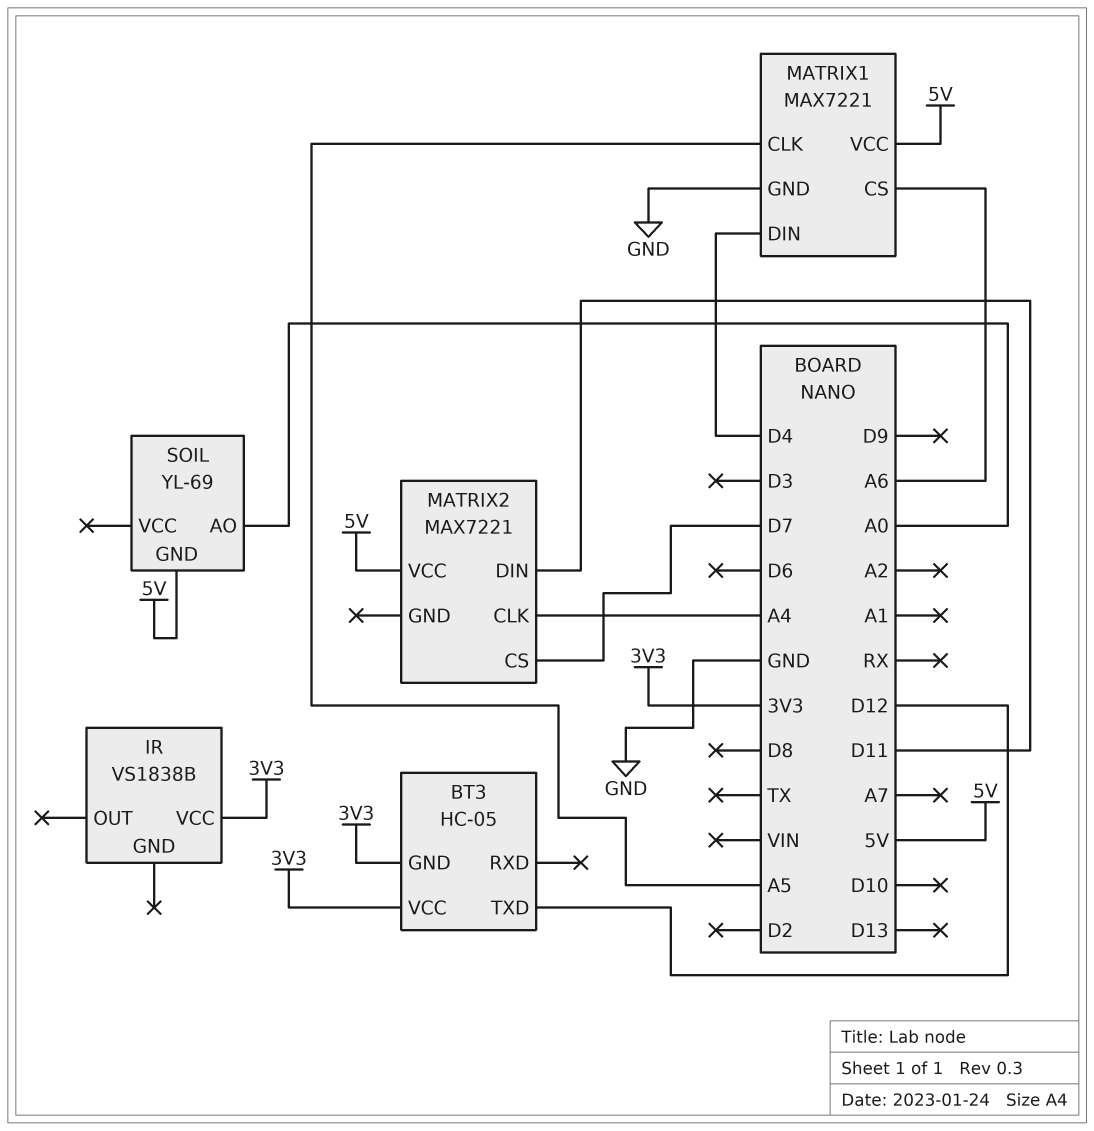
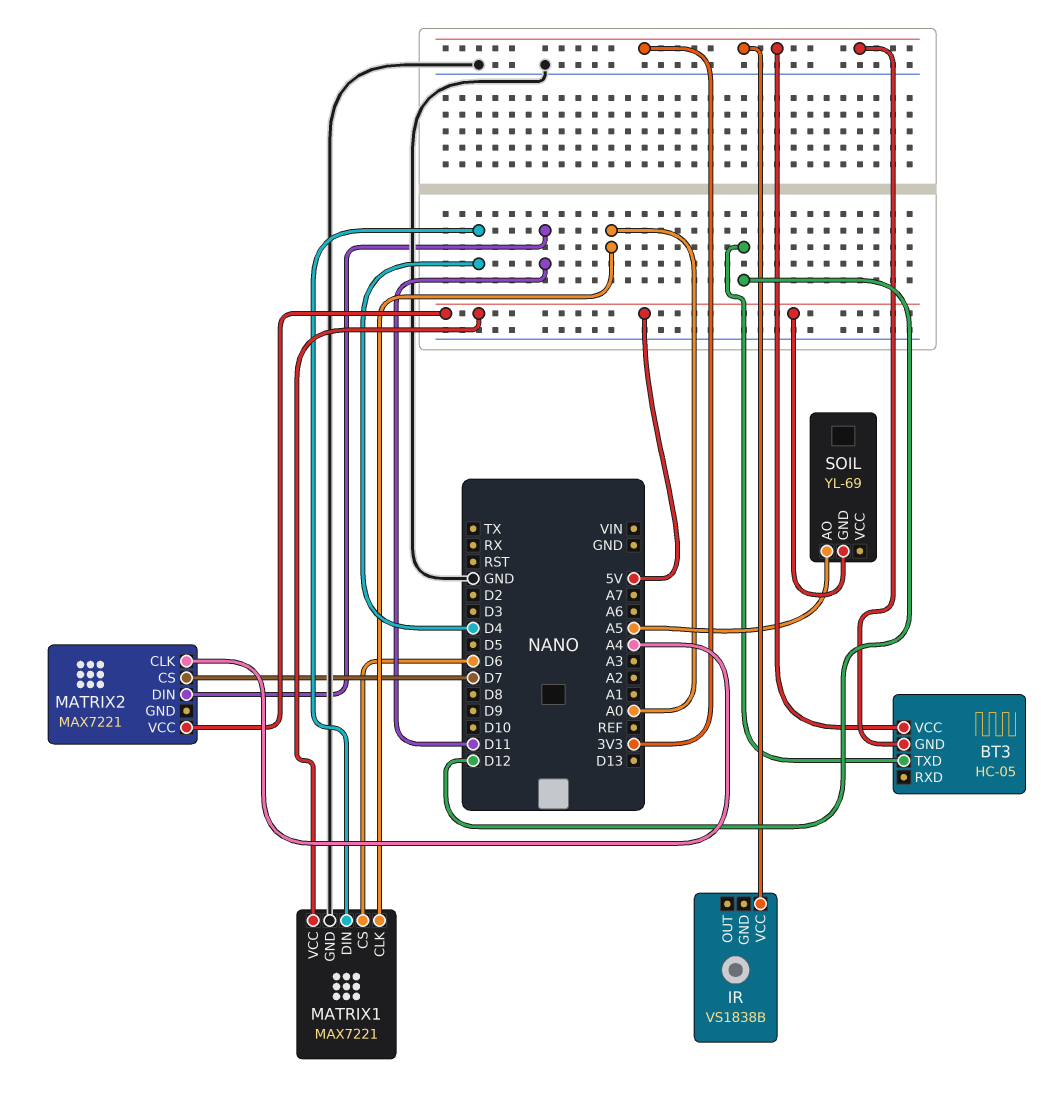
MATRIX1 pin CLK: A5 -> A0
MATRIX1 pin CS: A6 -> D6
SOIL pin AO: A0 -> A5

